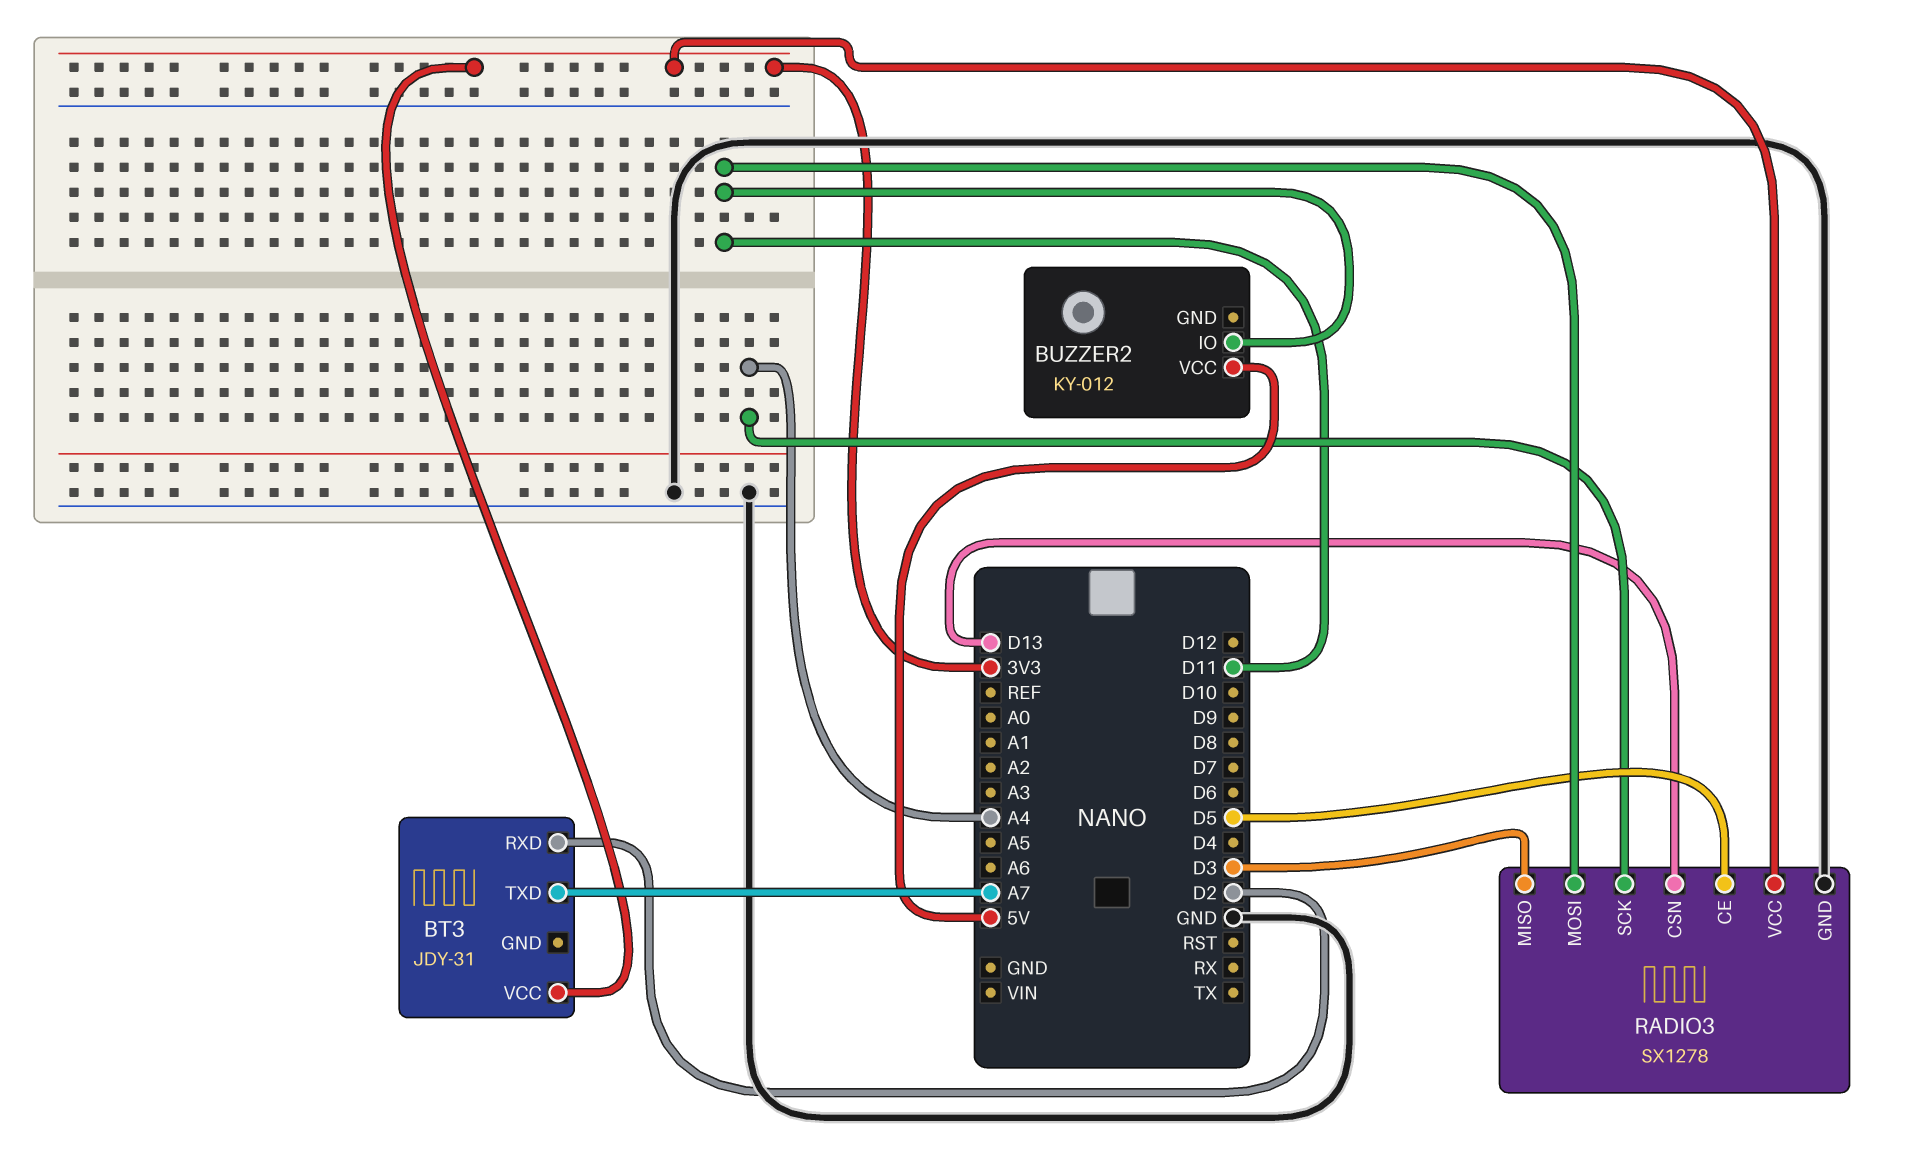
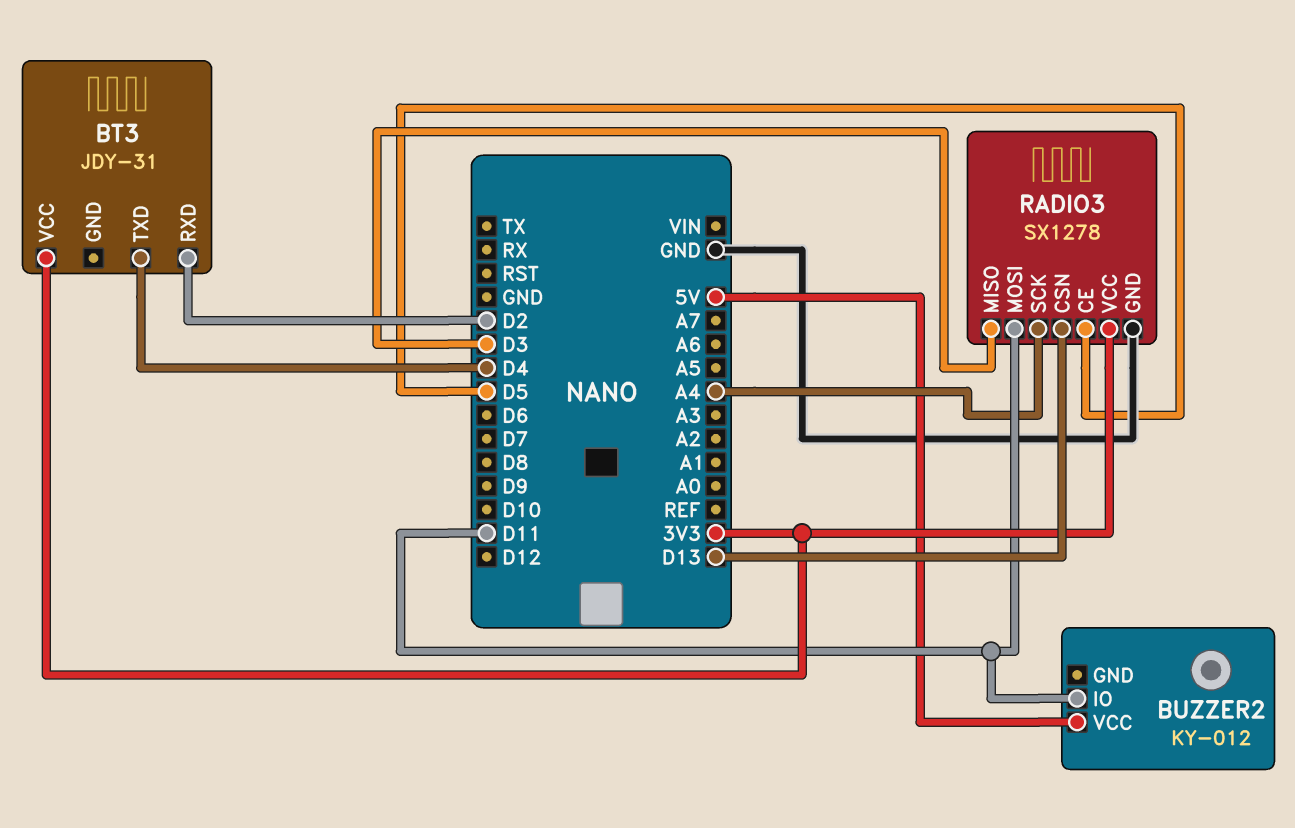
BT3 pin TXD: A7 -> D4

